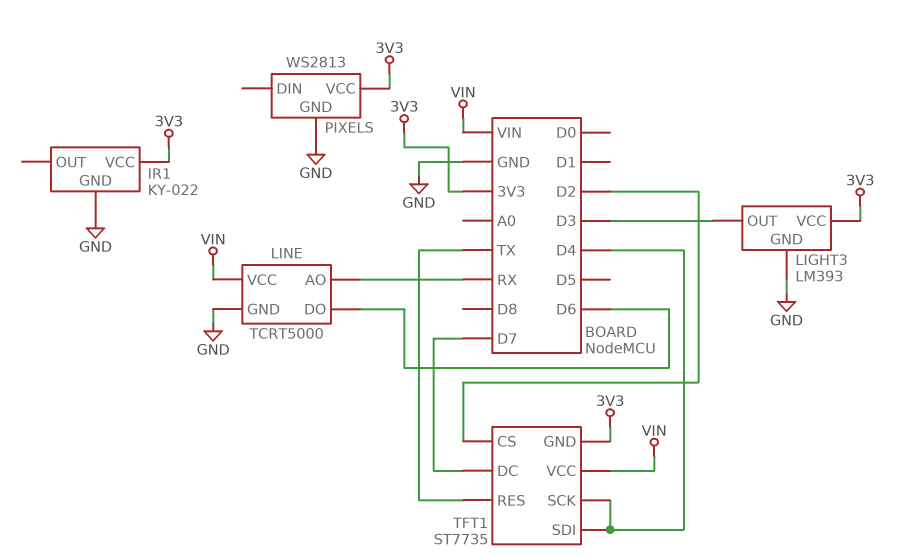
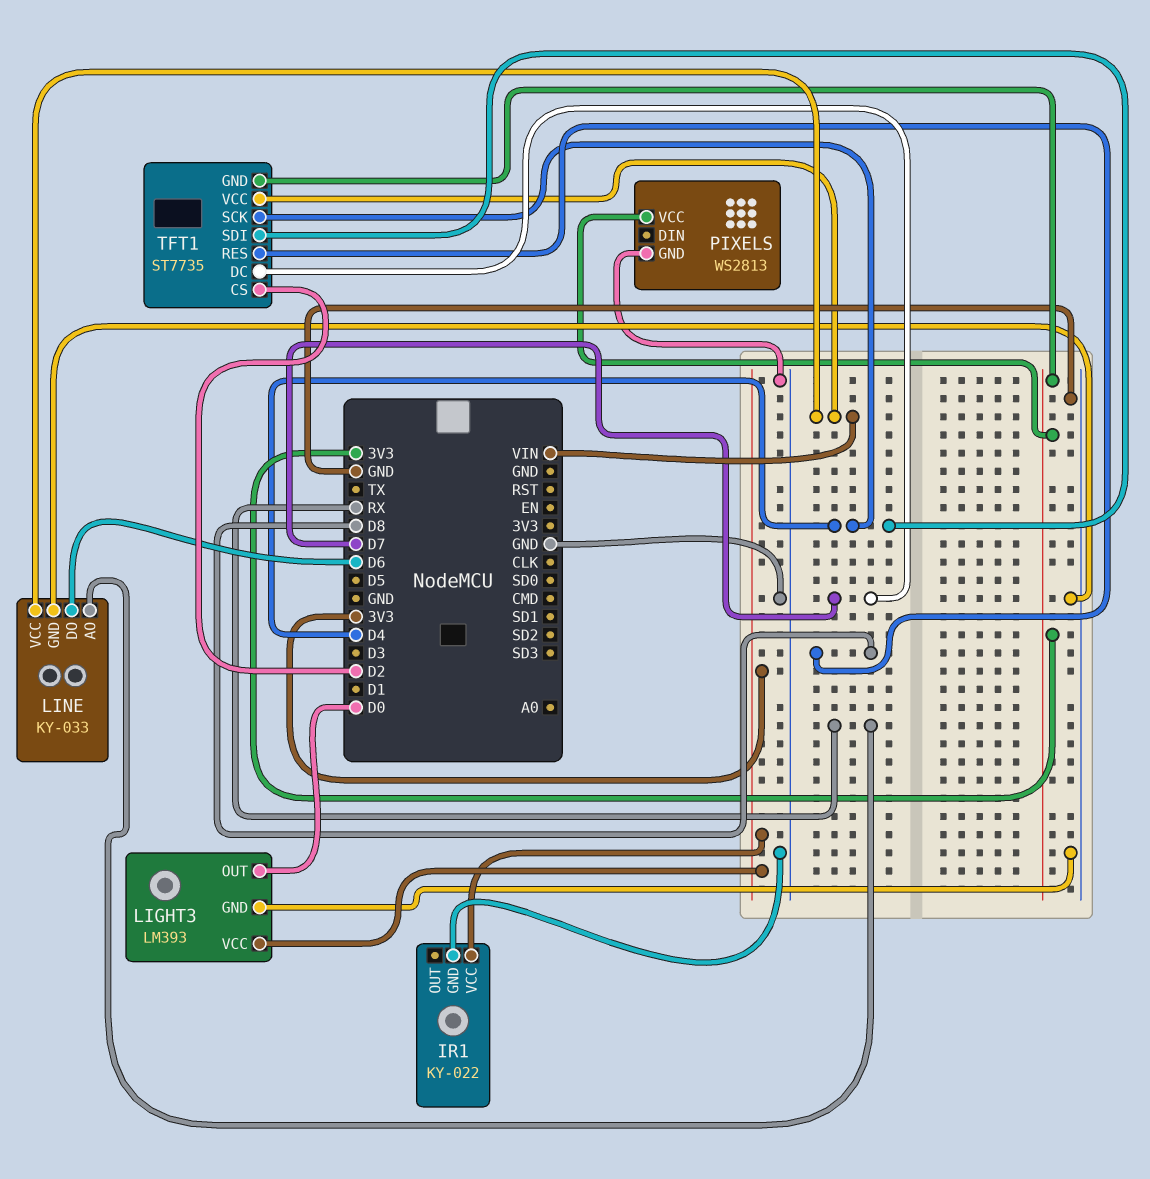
LIGHT3 pin OUT: D3 -> D0
LINE: TCRT5000 -> KY-033
TFT1 pin RES: TX -> D8

